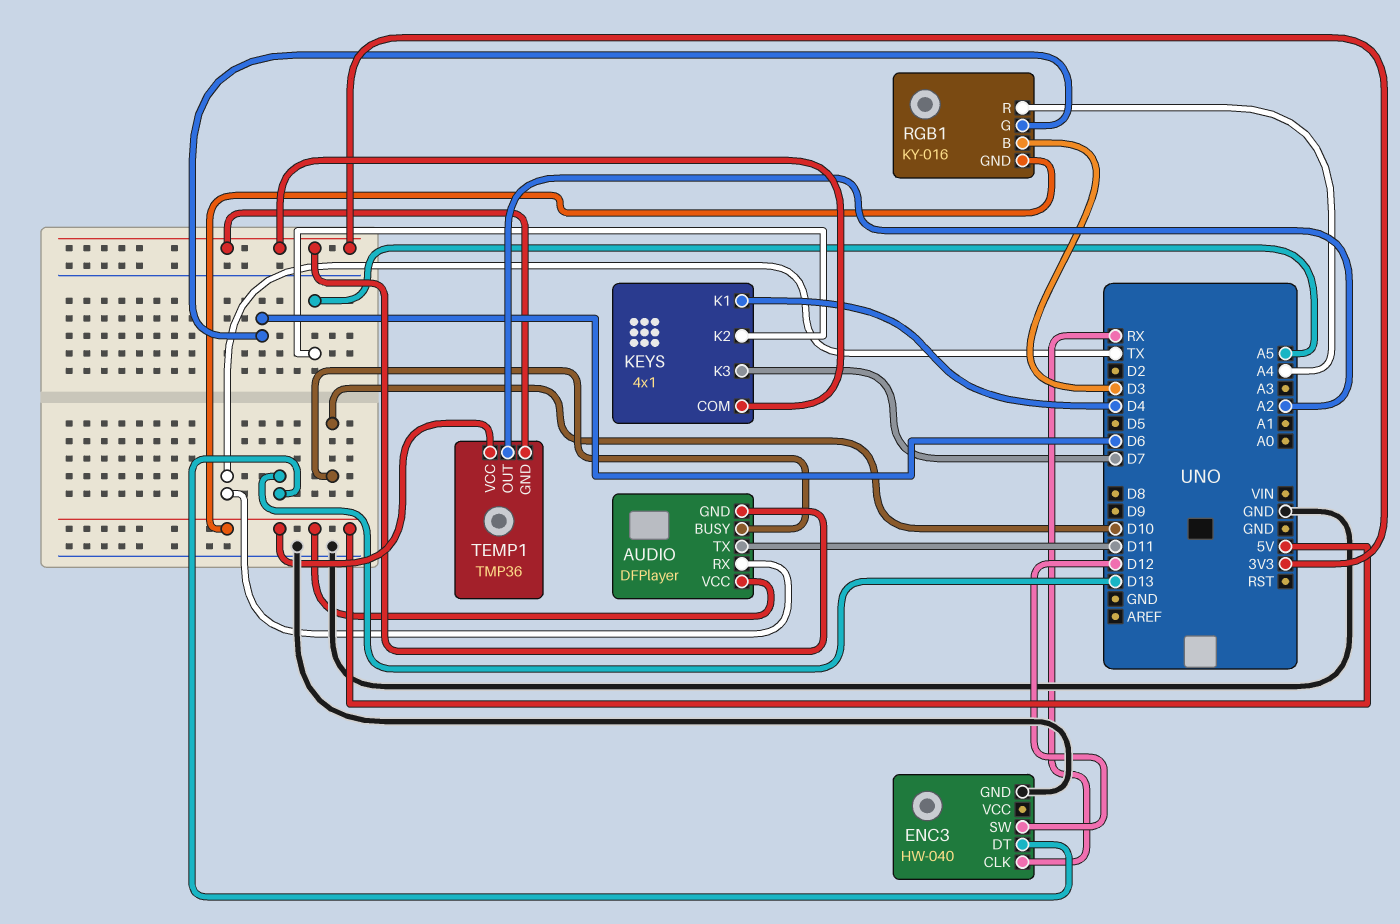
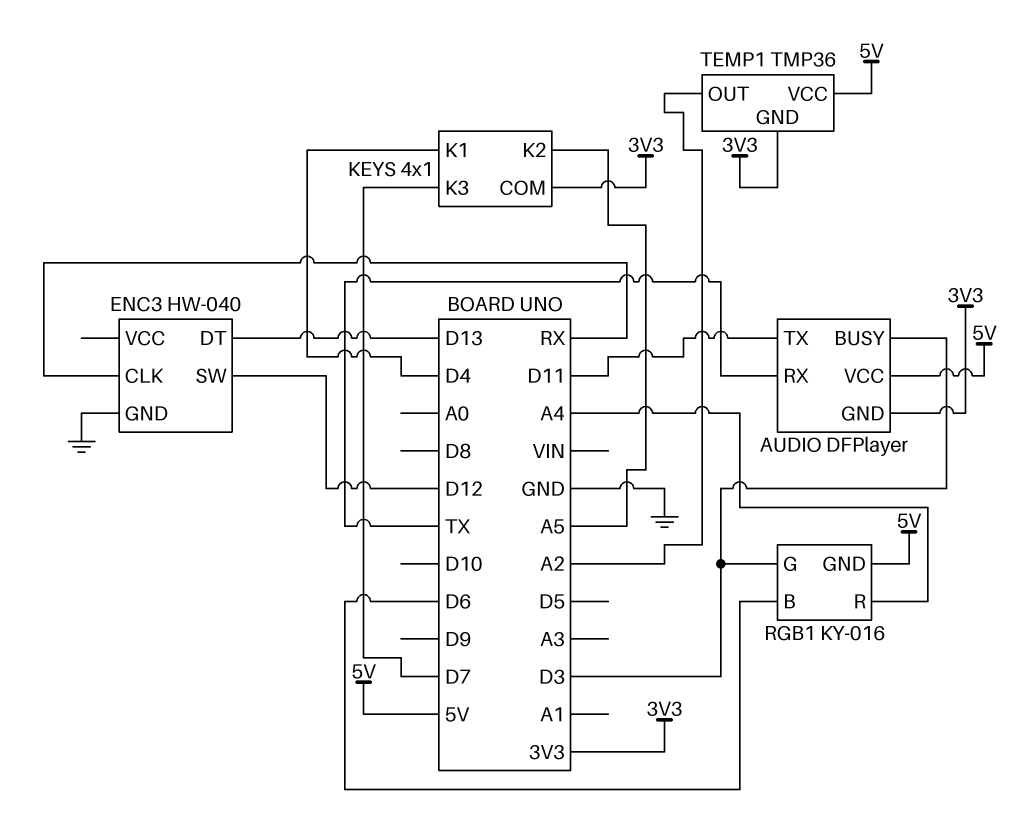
AUDIO pin BUSY: D10 -> D3
RGB1 pin B: D3 -> D6
RGB1 pin G: D6 -> D3

